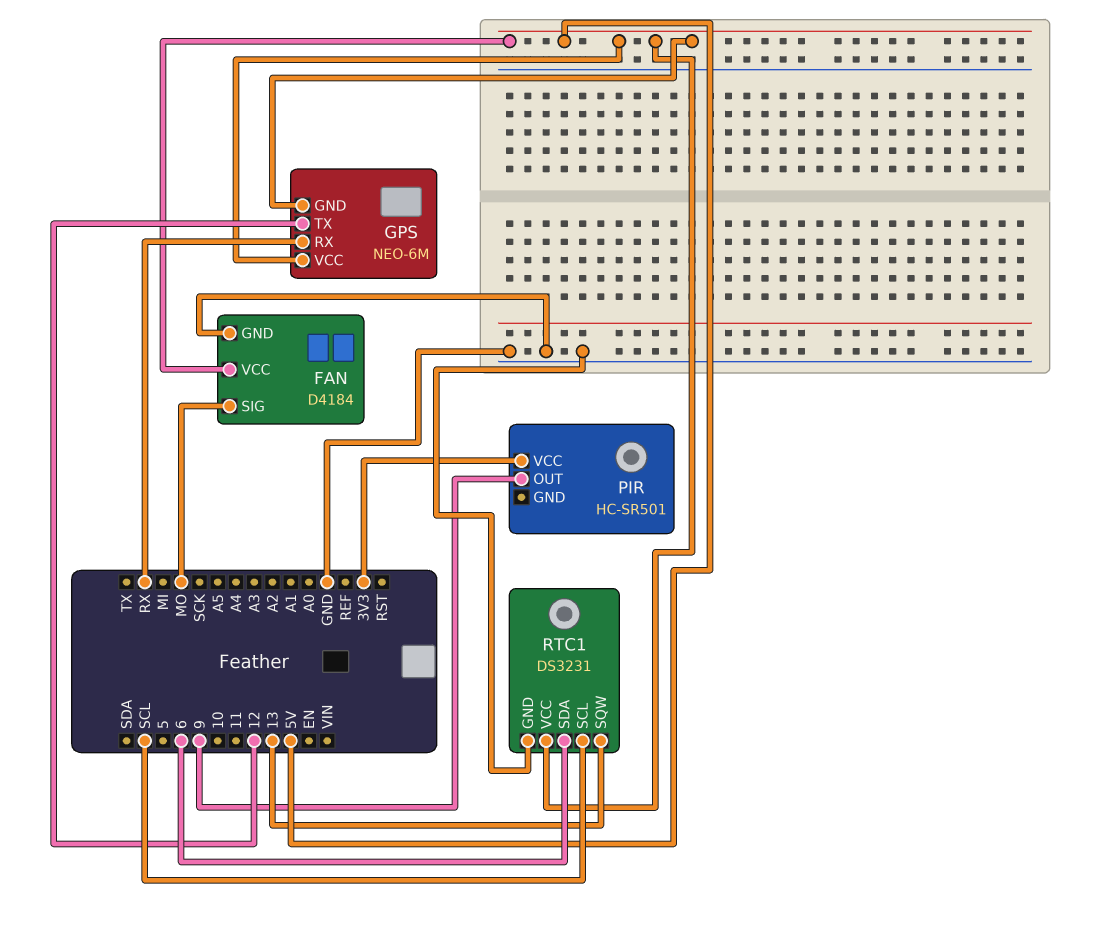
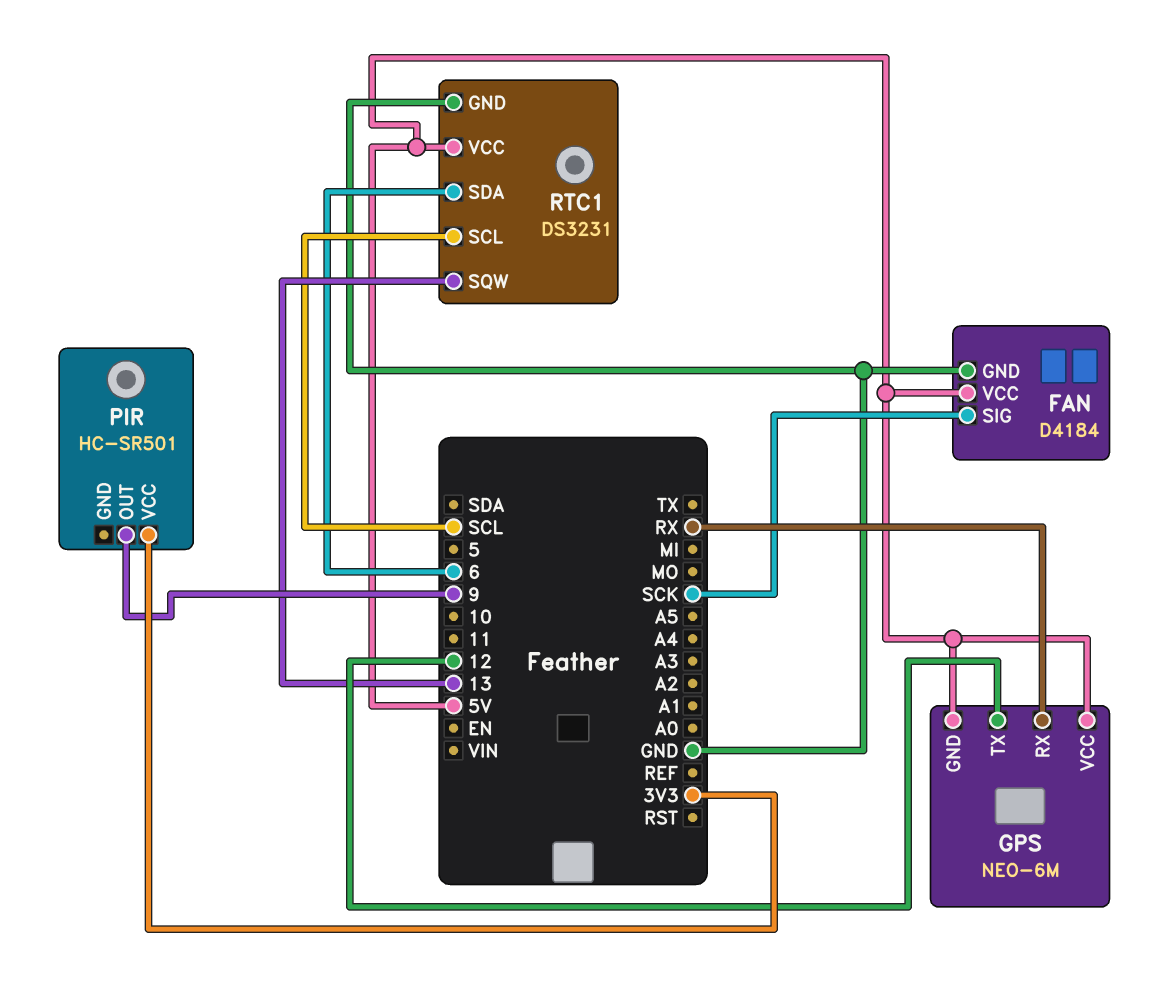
FAN pin SIG: MO -> SCK

